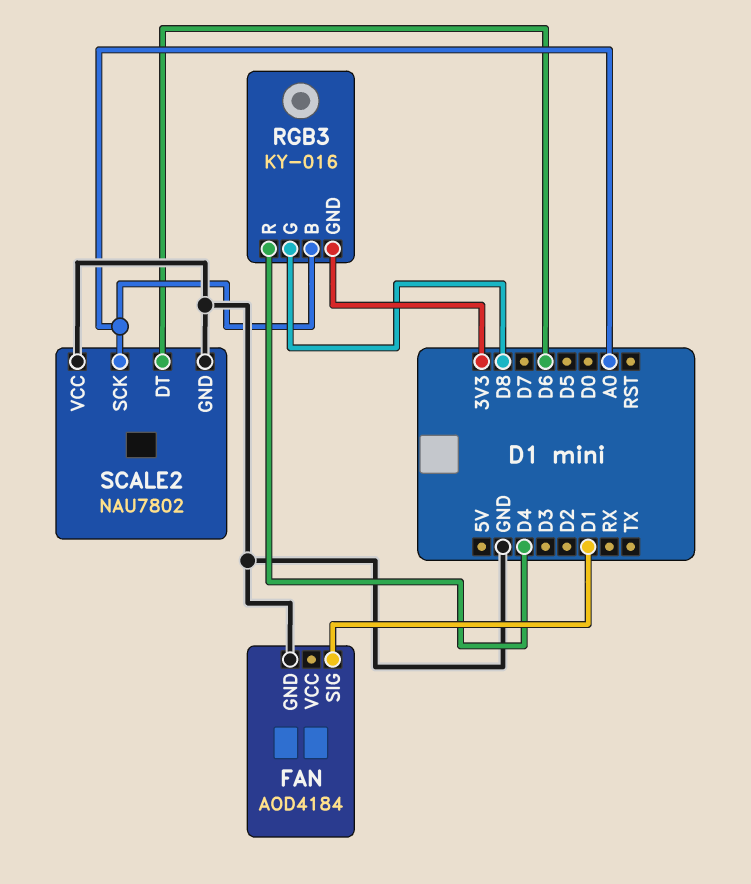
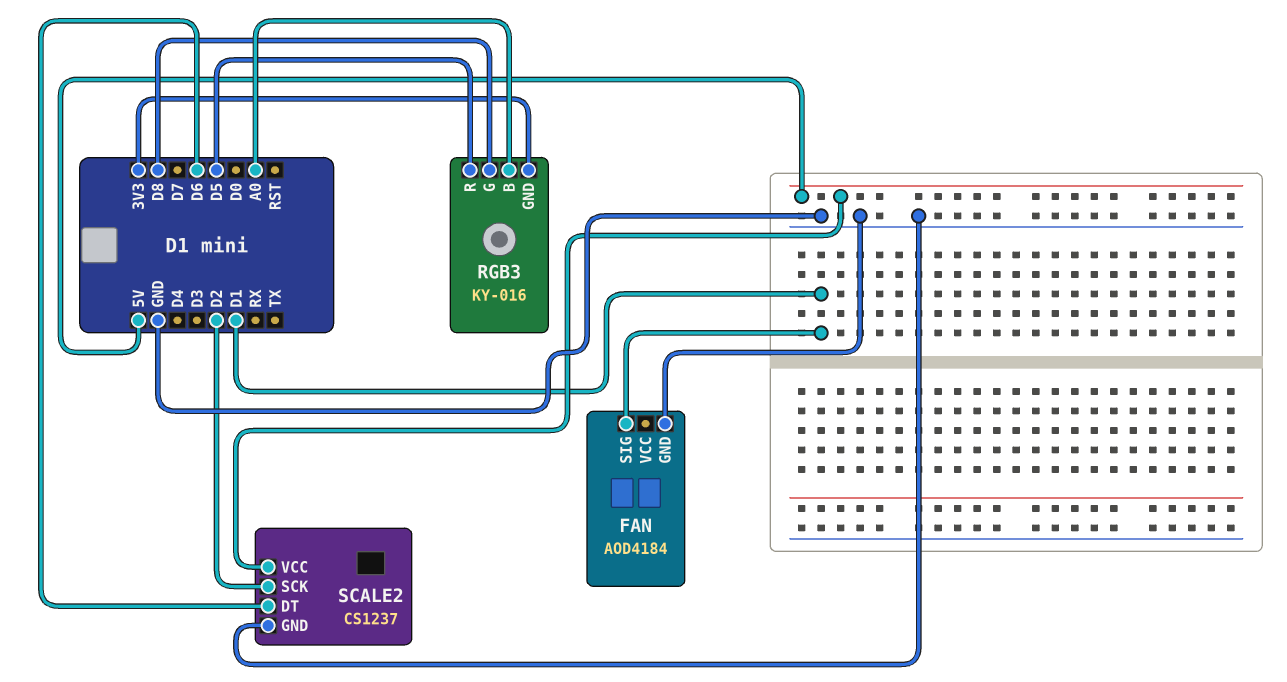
RGB3 pin R: D4 -> D5
SCALE2: NAU7802 -> CS1237
SCALE2 pin SCK: A0 -> D2
SCALE2 pin VCC: GND -> 5V

